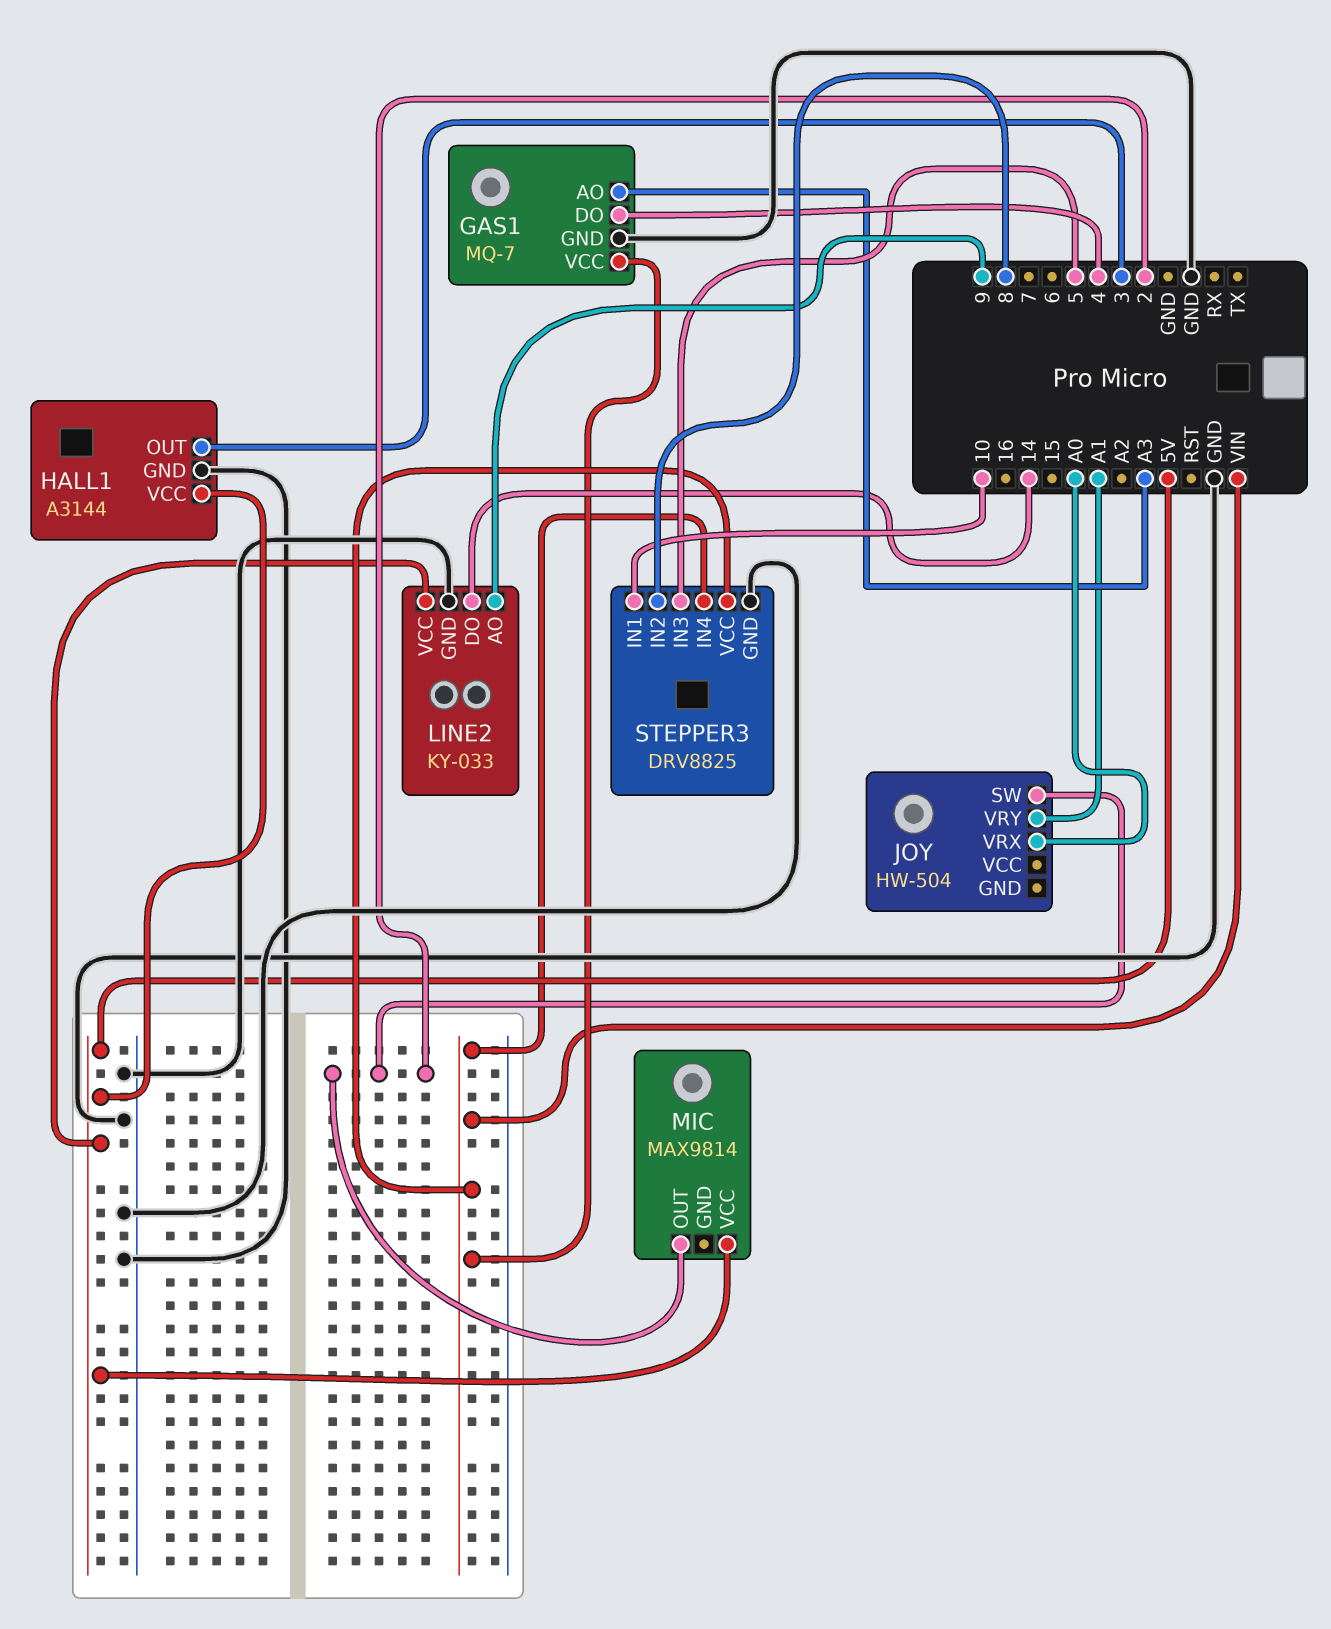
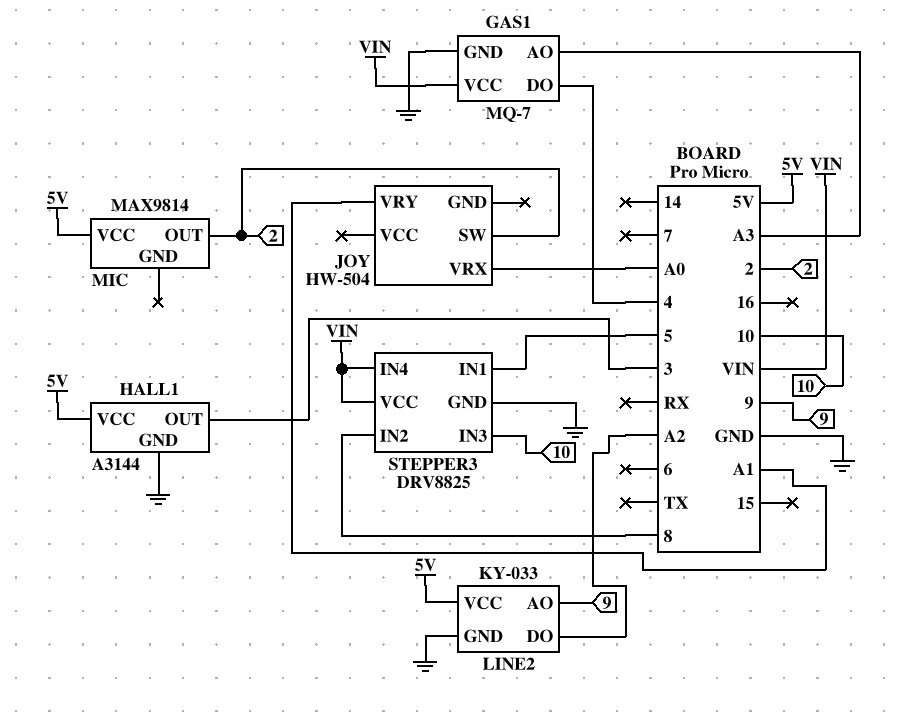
LINE2 pin DO: 14 -> A2
STEPPER3 pin IN1: 10 -> 5
STEPPER3 pin IN3: 5 -> 10

